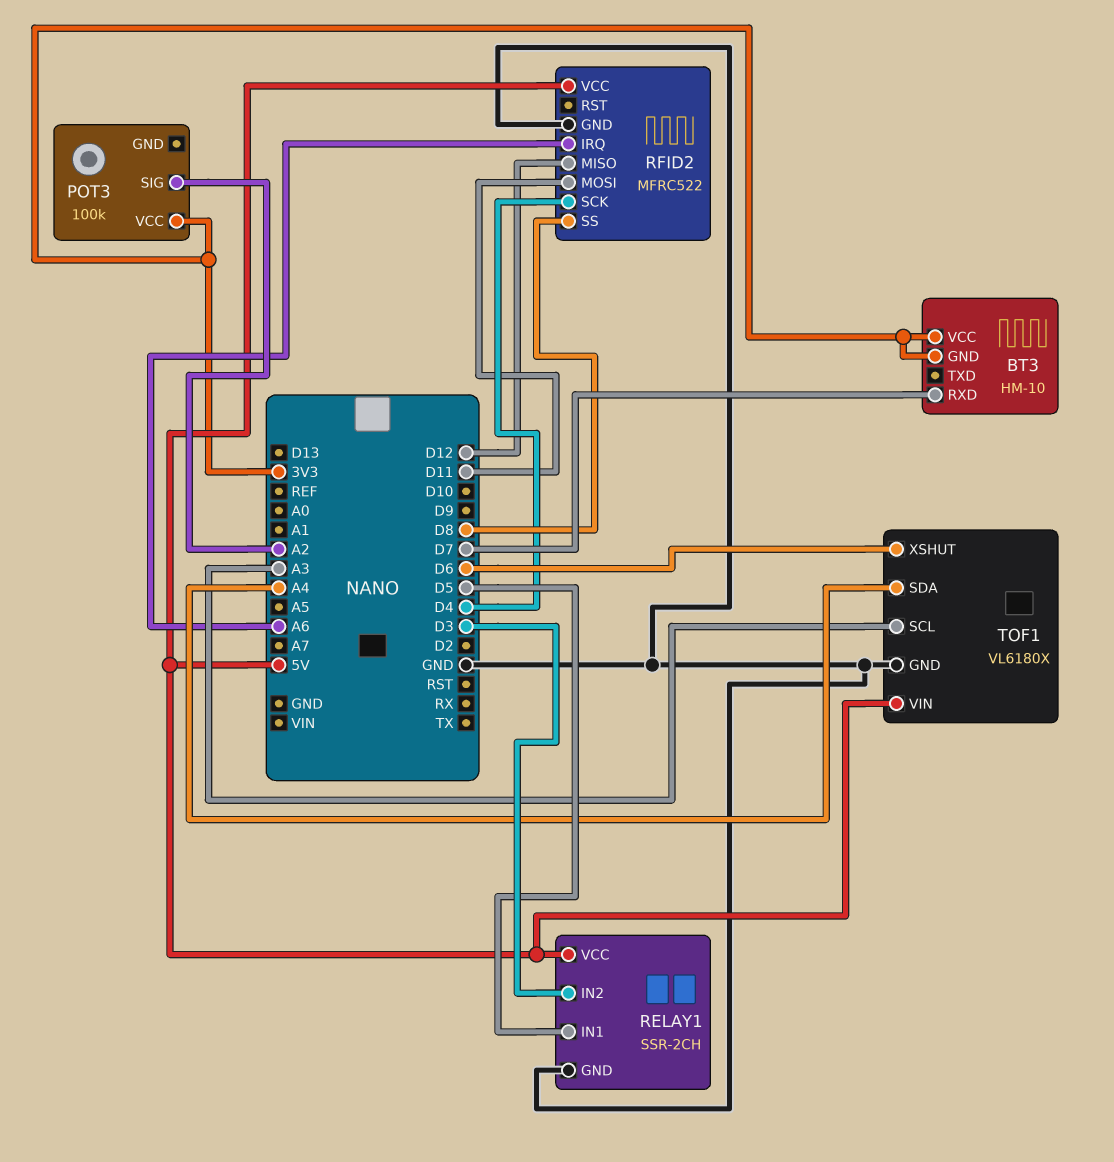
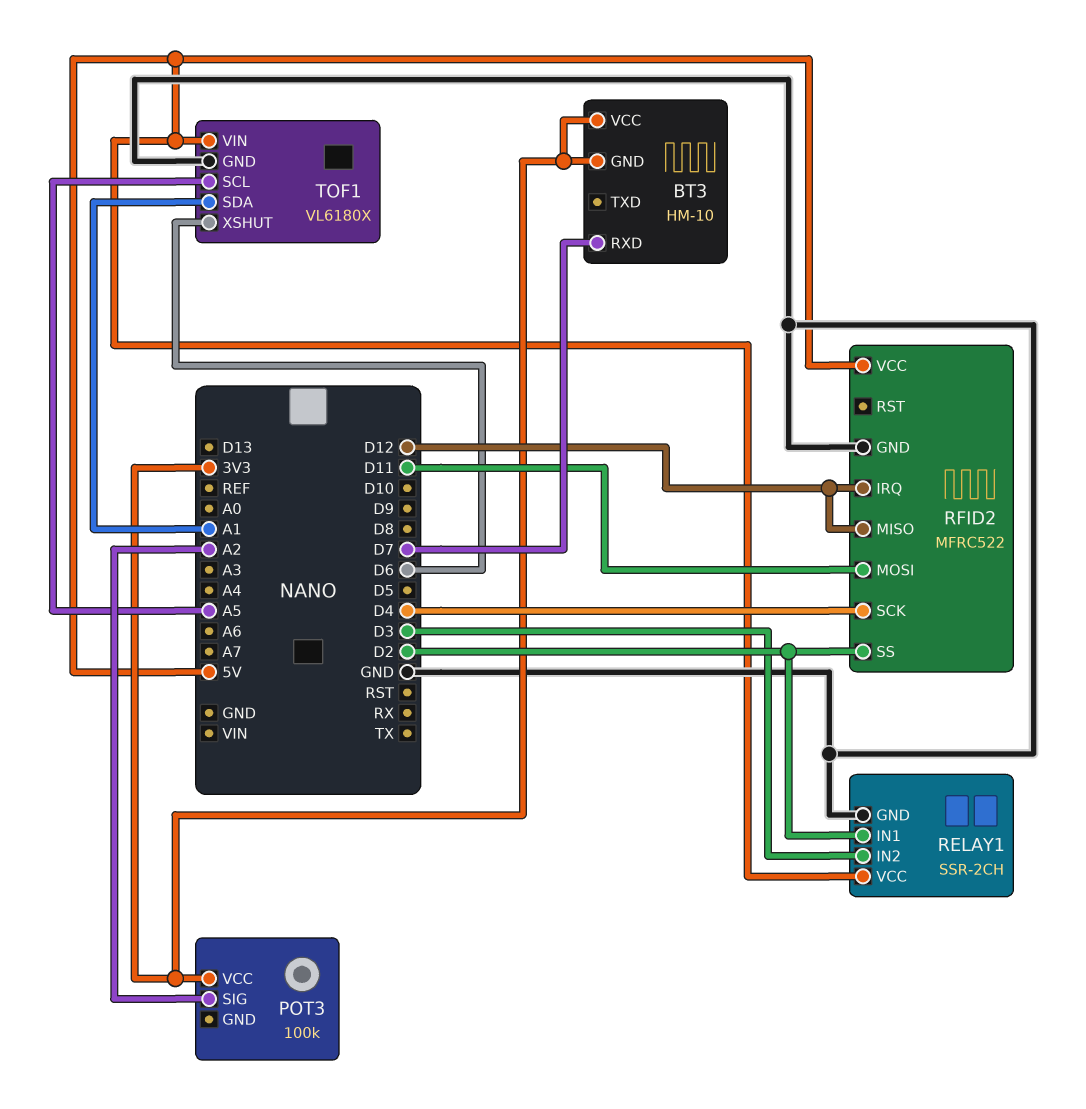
RELAY1 pin IN1: D5 -> D2
RFID2 pin IRQ: A6 -> D12
RFID2 pin SS: D8 -> D2
TOF1 pin SCL: A3 -> A5
TOF1 pin SDA: A4 -> A1

